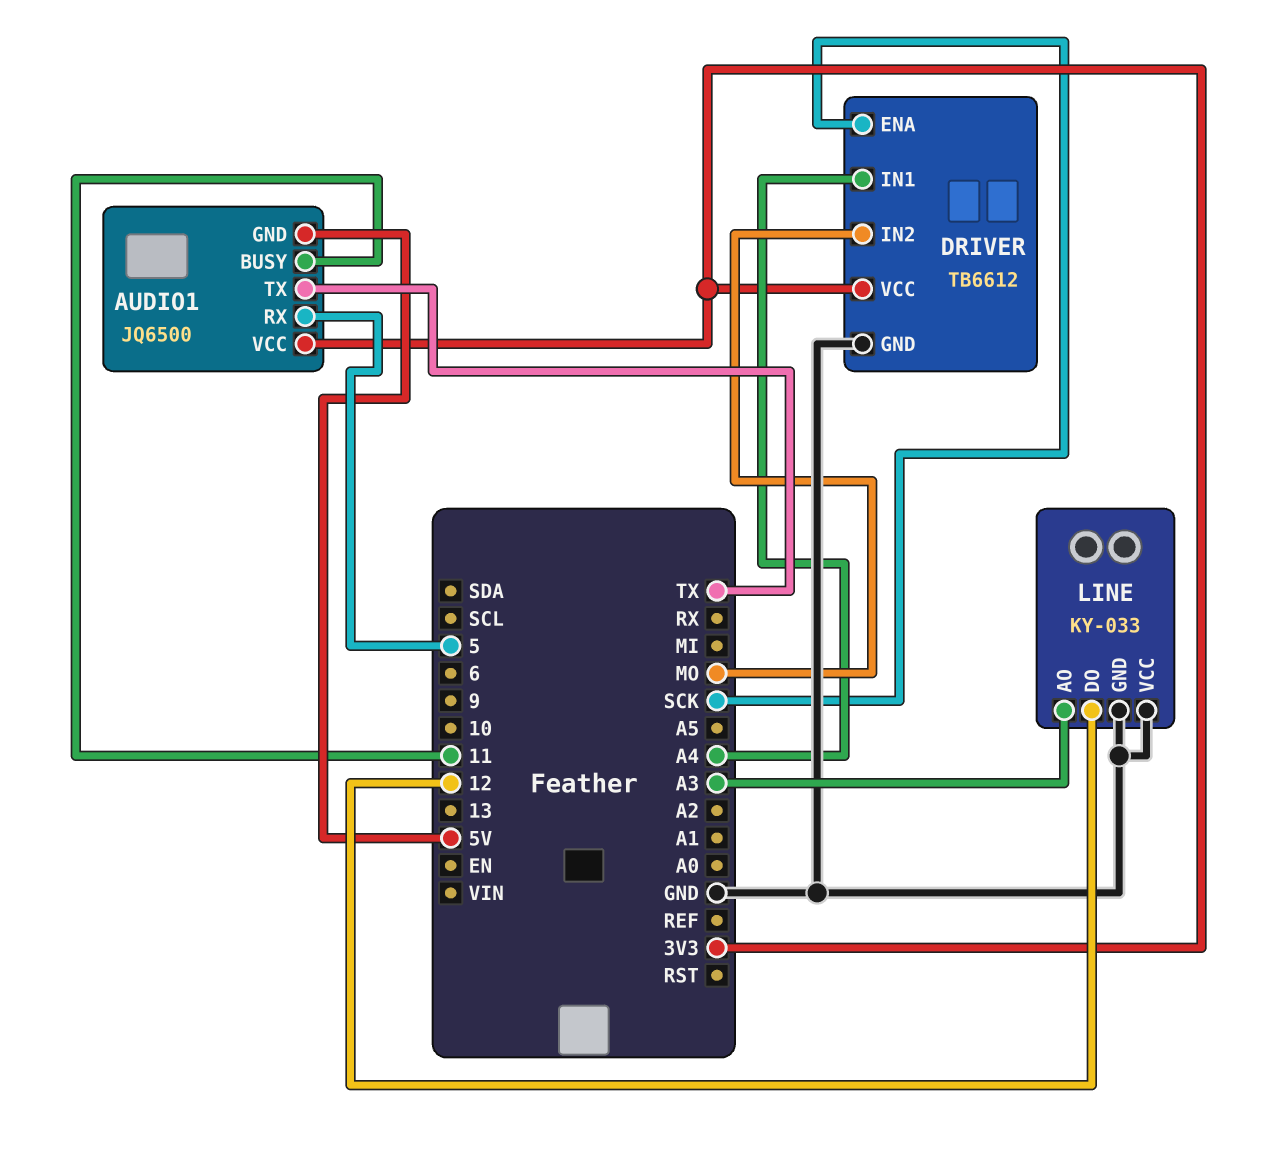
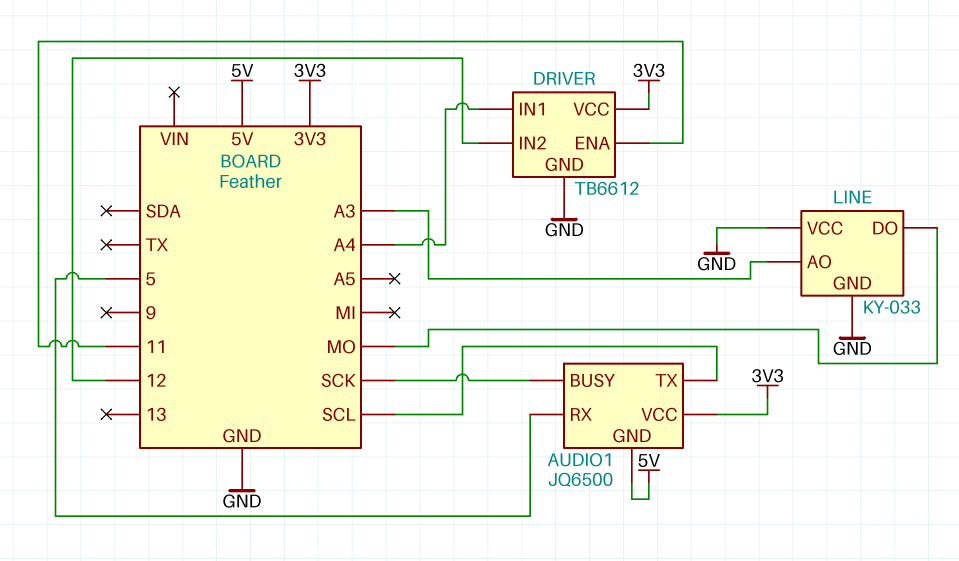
AUDIO1 pin BUSY: 11 -> SCK
AUDIO1 pin TX: TX -> SCL
DRIVER pin ENA: SCK -> 11
DRIVER pin IN2: MO -> 12
LINE pin DO: 12 -> MO

